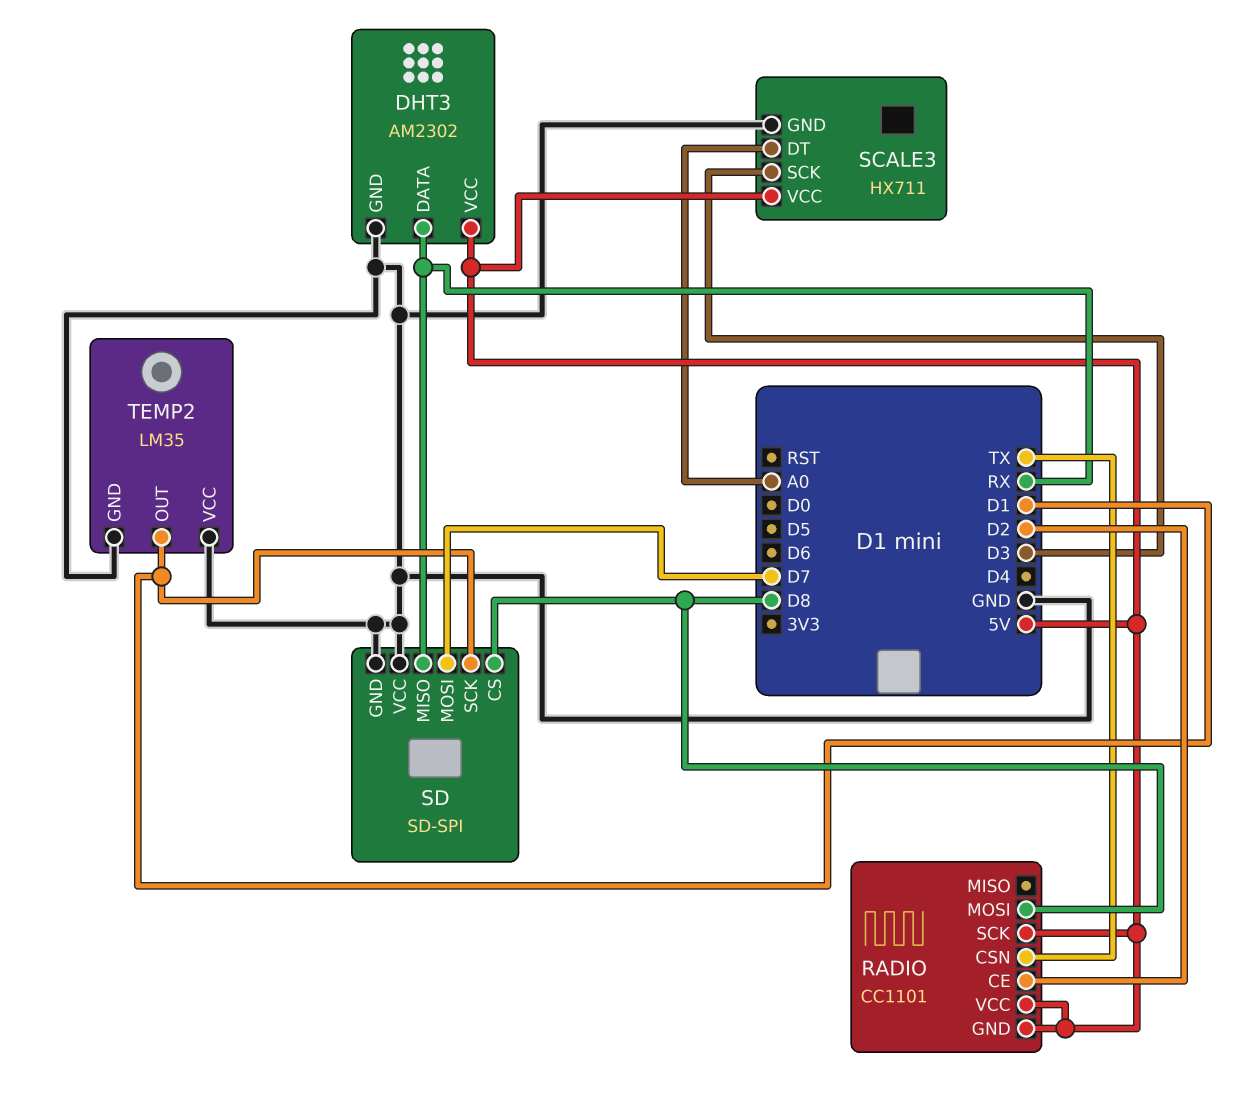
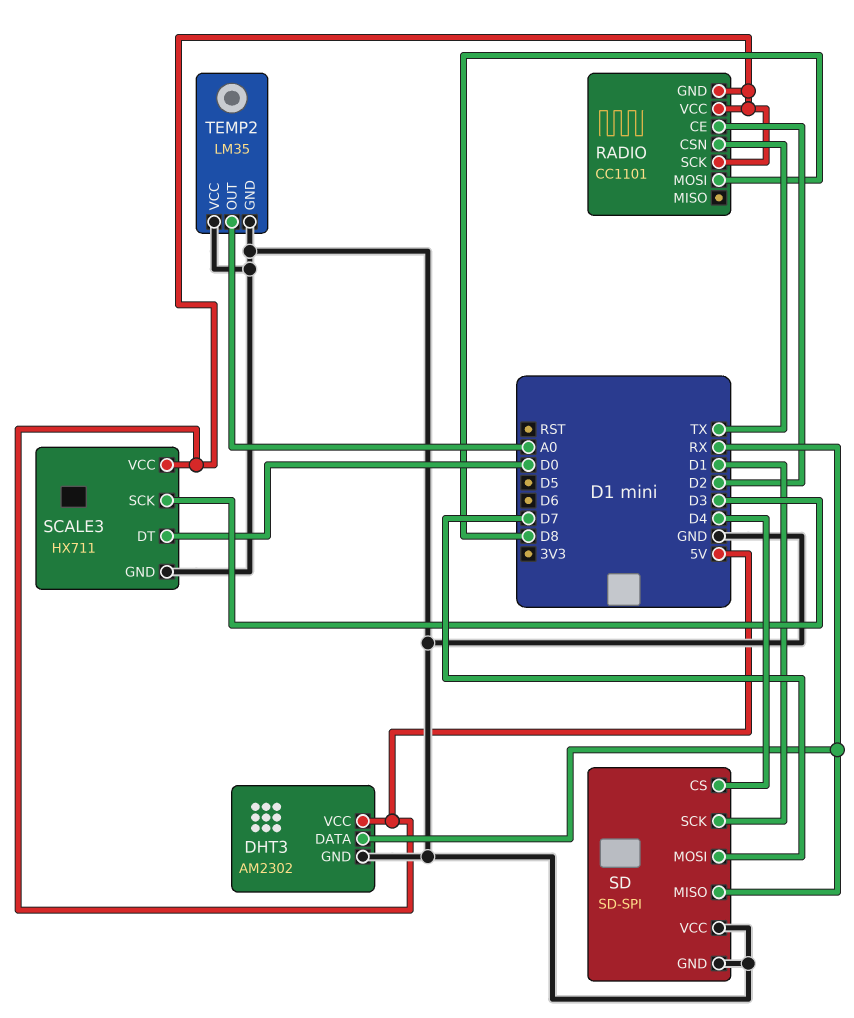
SCALE3 pin DT: A0 -> D0
SD pin CS: D8 -> D4
TEMP2 pin OUT: D1 -> A0

